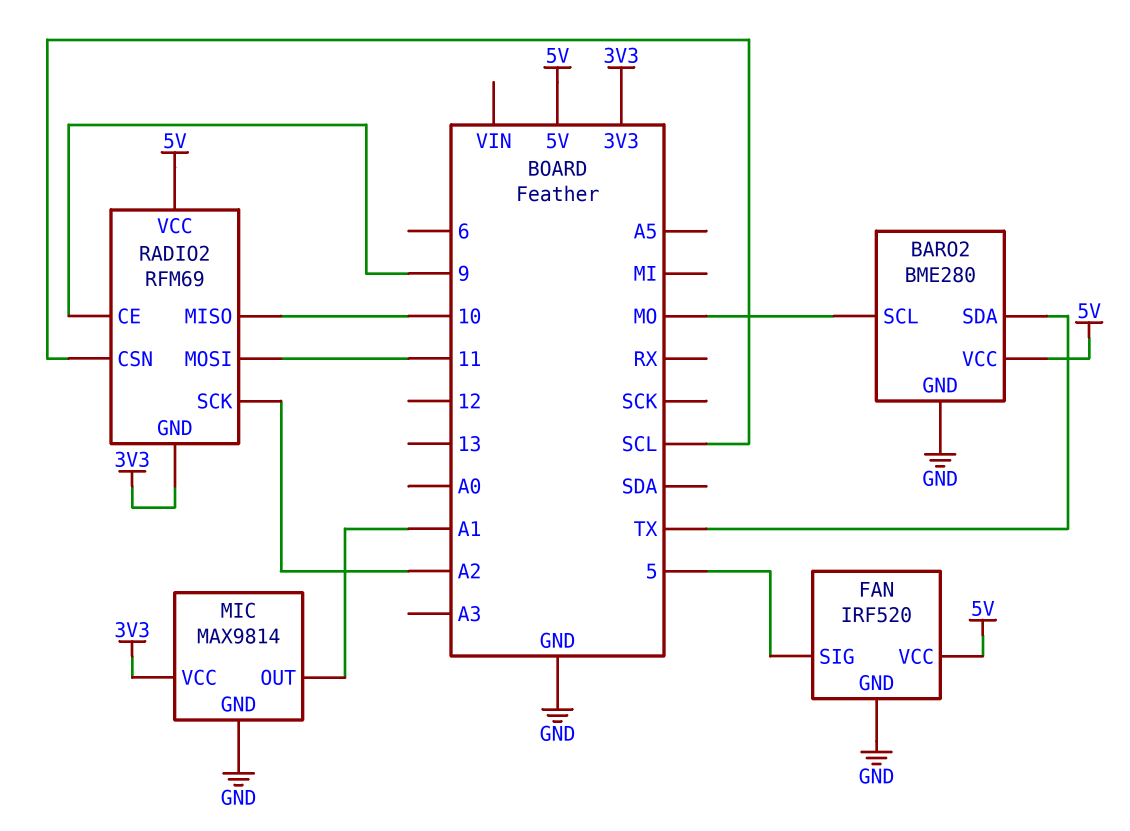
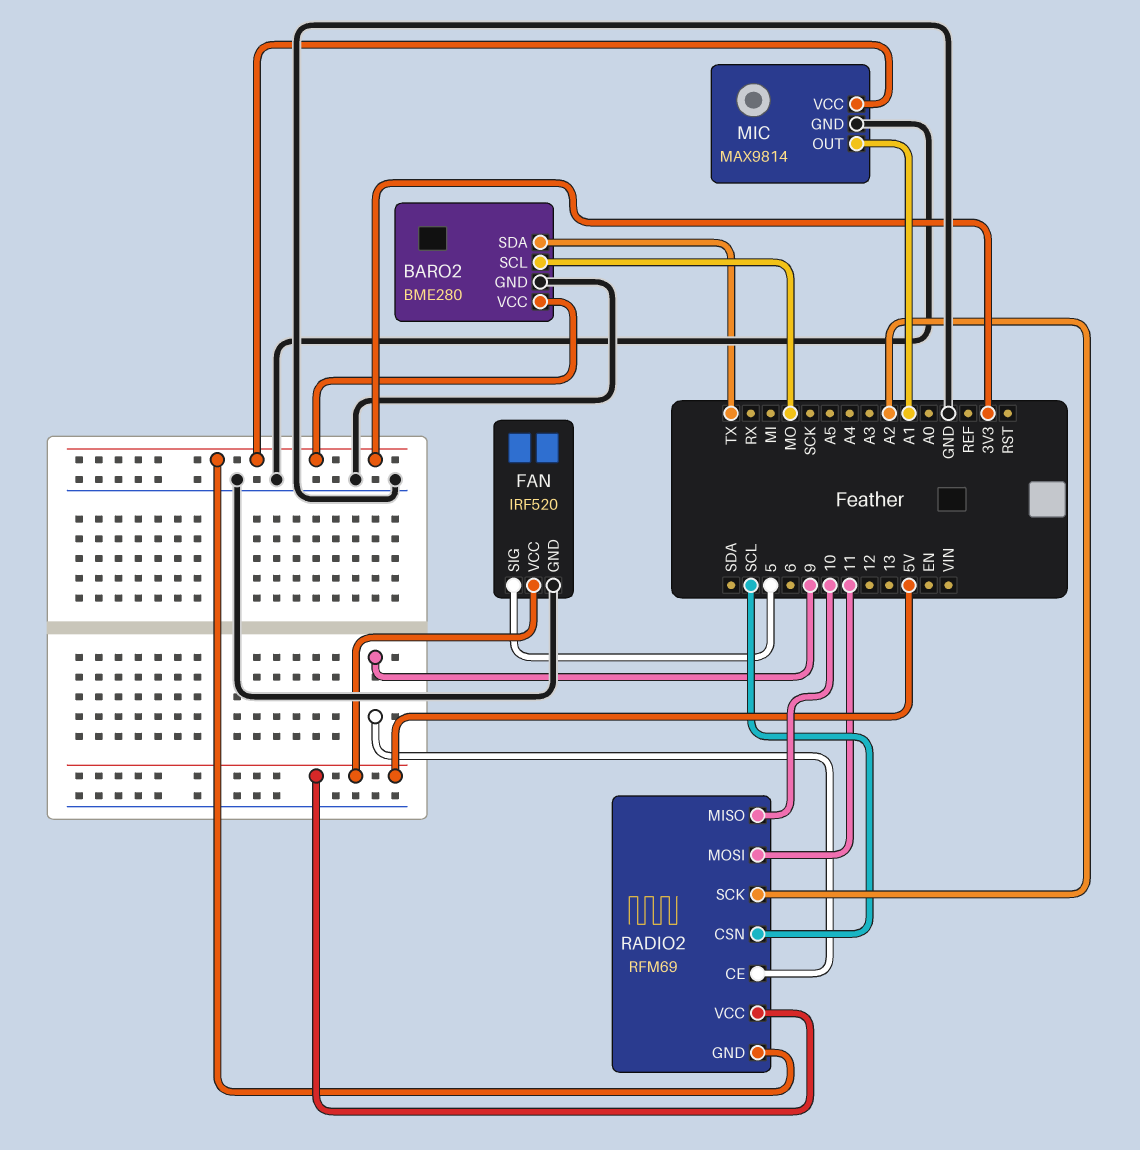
BARO2 pin VCC: 5V -> 3V3

